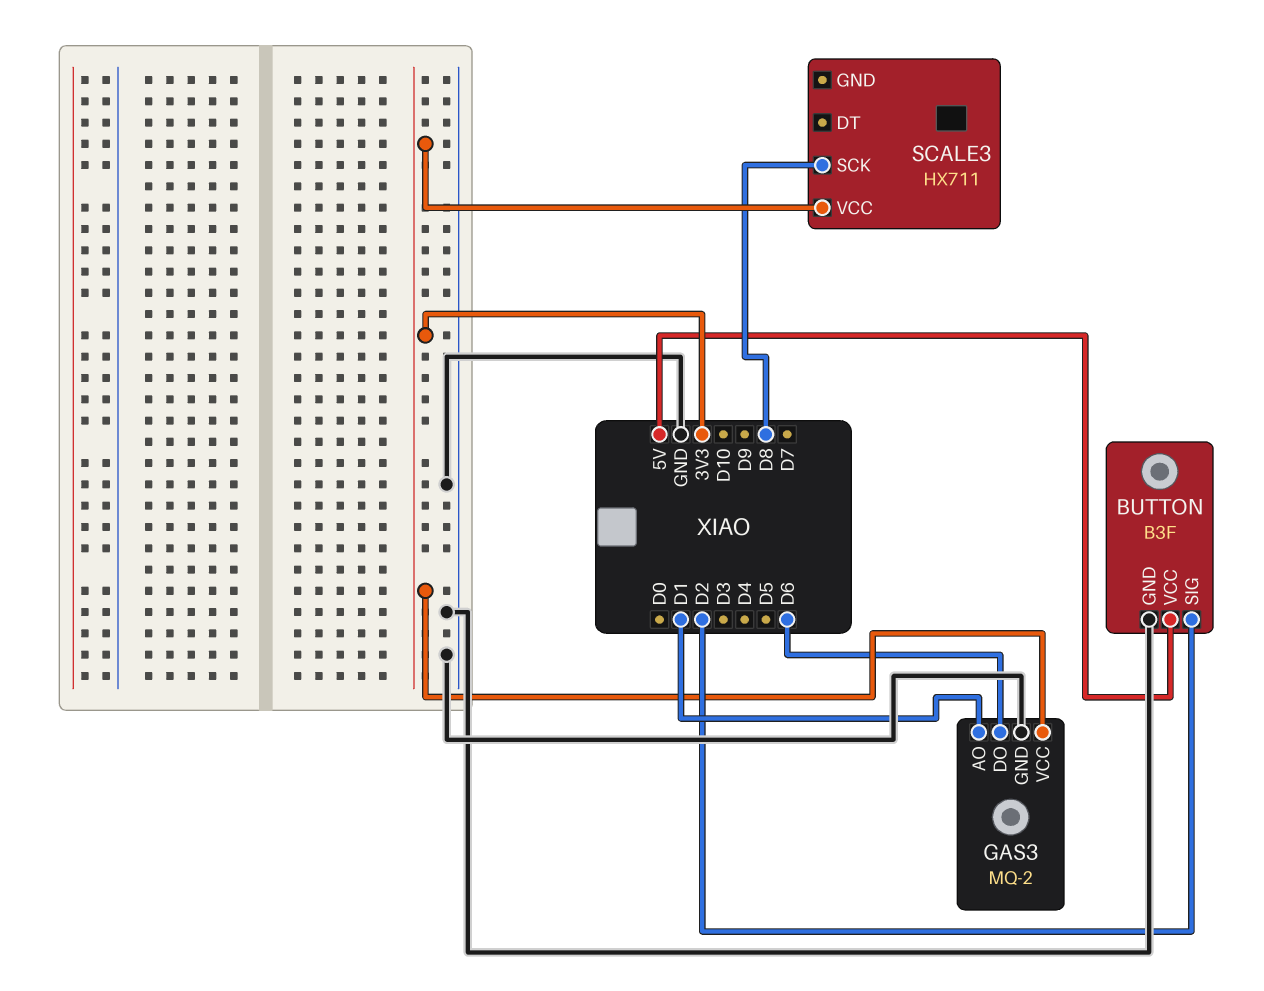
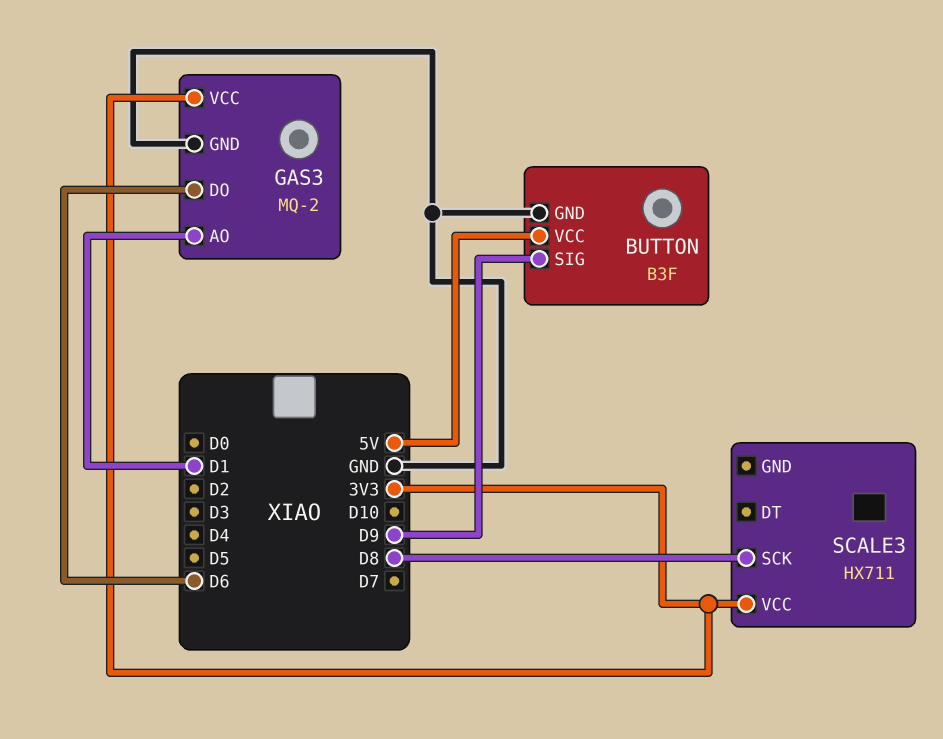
BUTTON pin SIG: D2 -> D9

